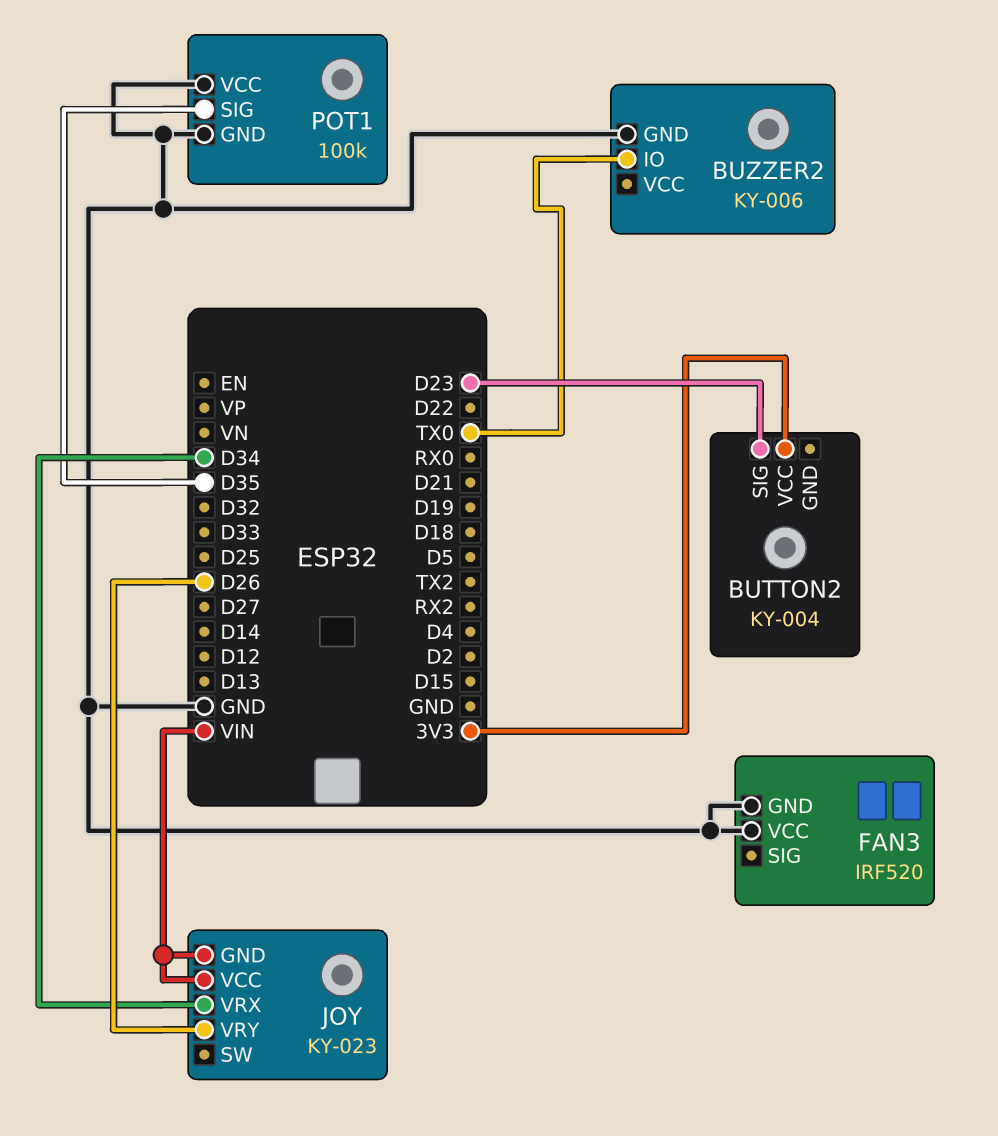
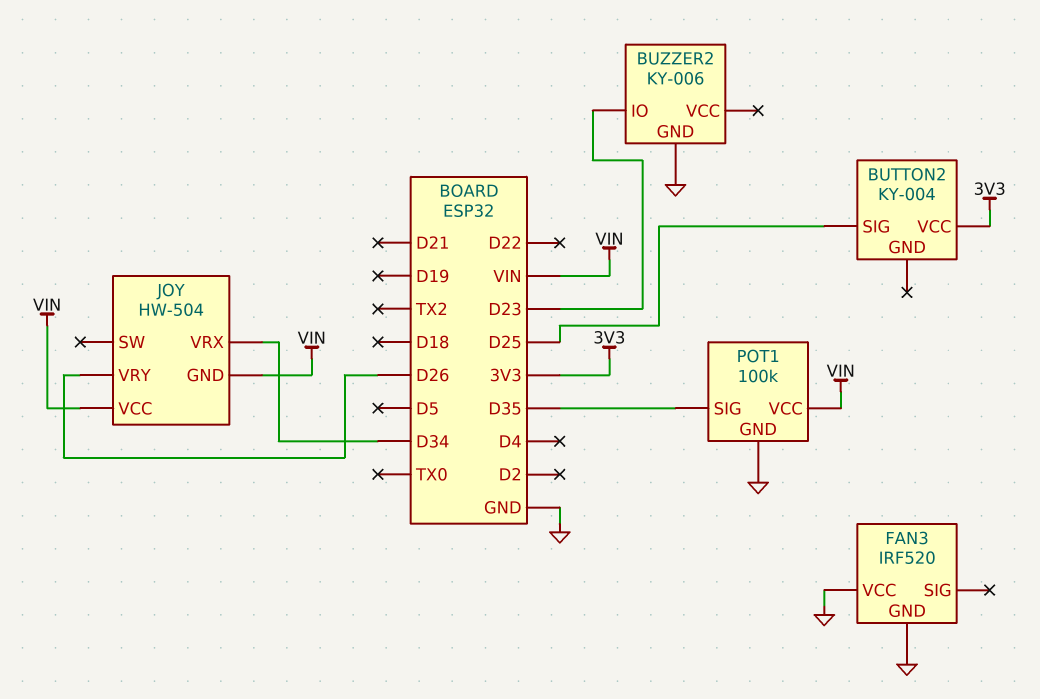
BUTTON2 pin SIG: D23 -> D25
BUZZER2 pin IO: TX0 -> D23
JOY: KY-023 -> HW-504
POT1 pin VCC: GND -> VIN

